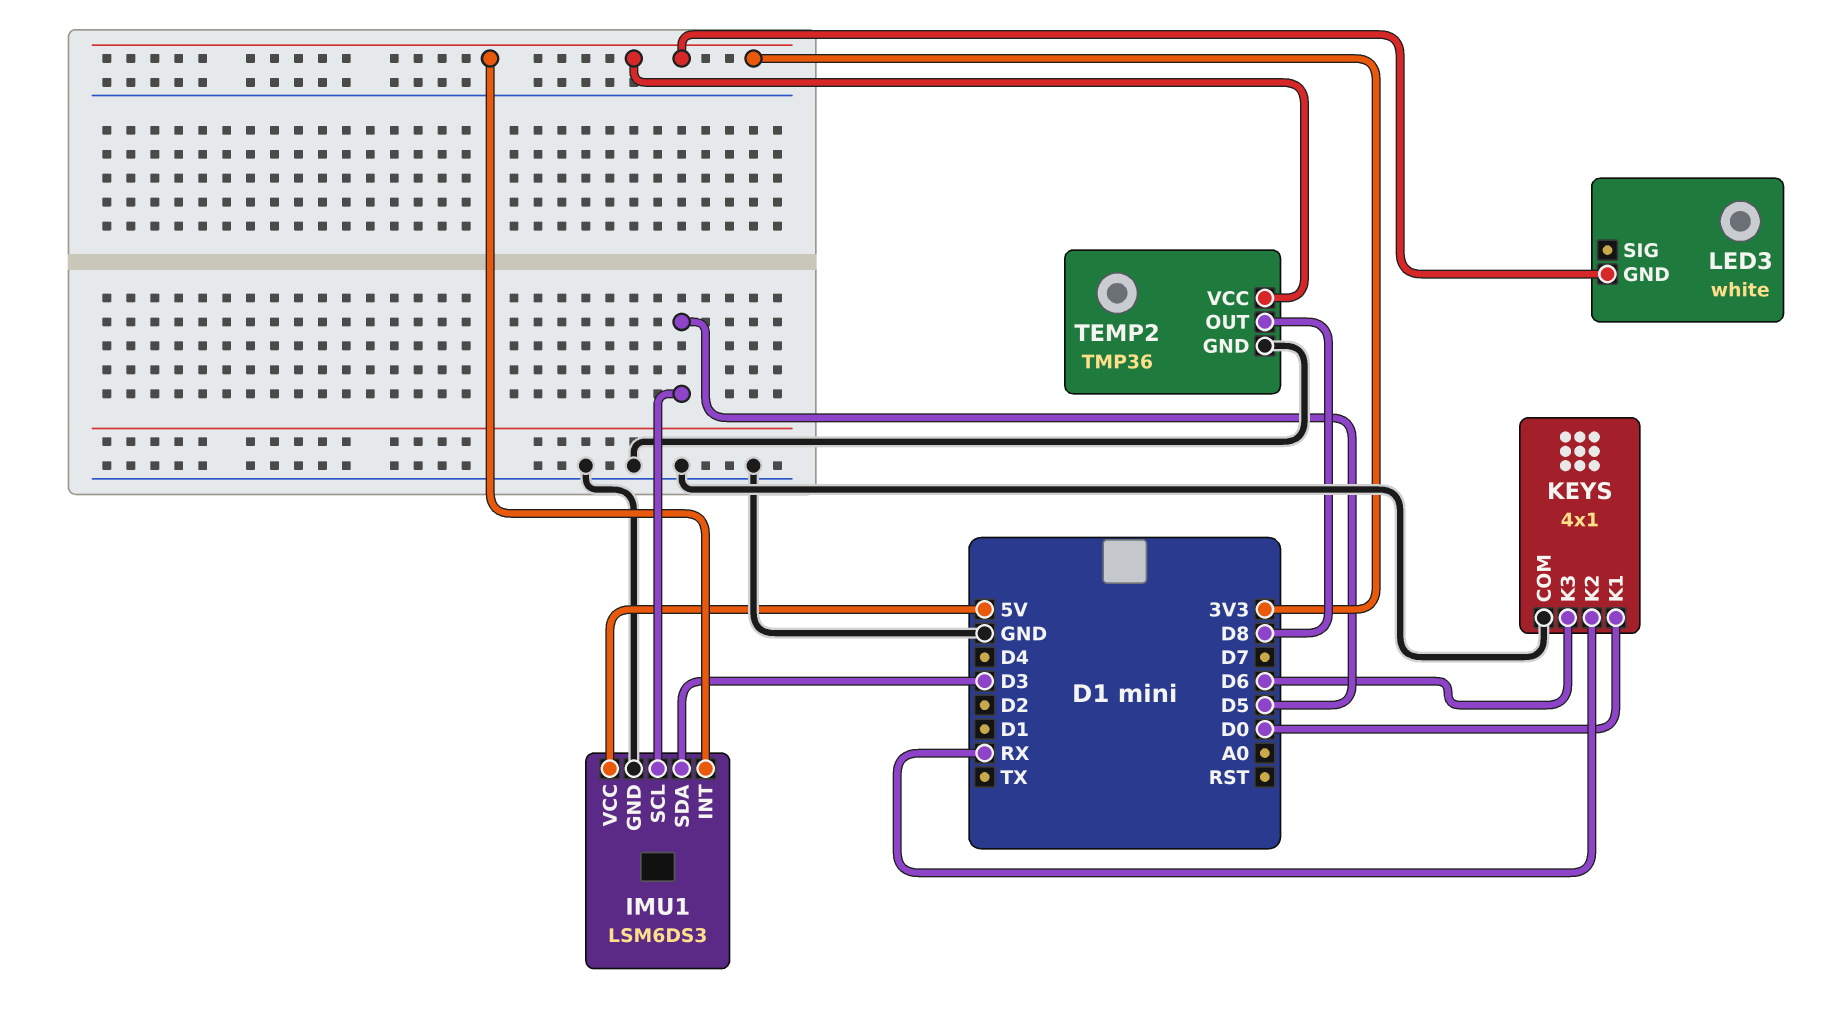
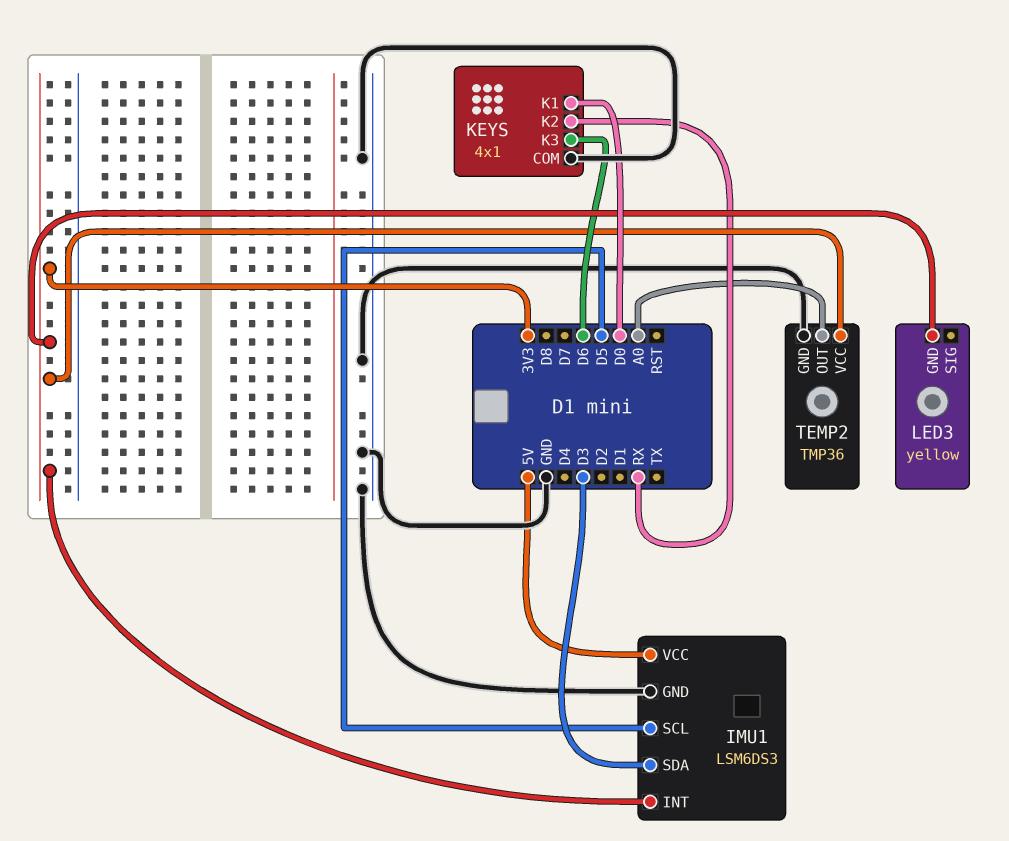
LED3: white -> yellow
TEMP2 pin OUT: D8 -> A0

